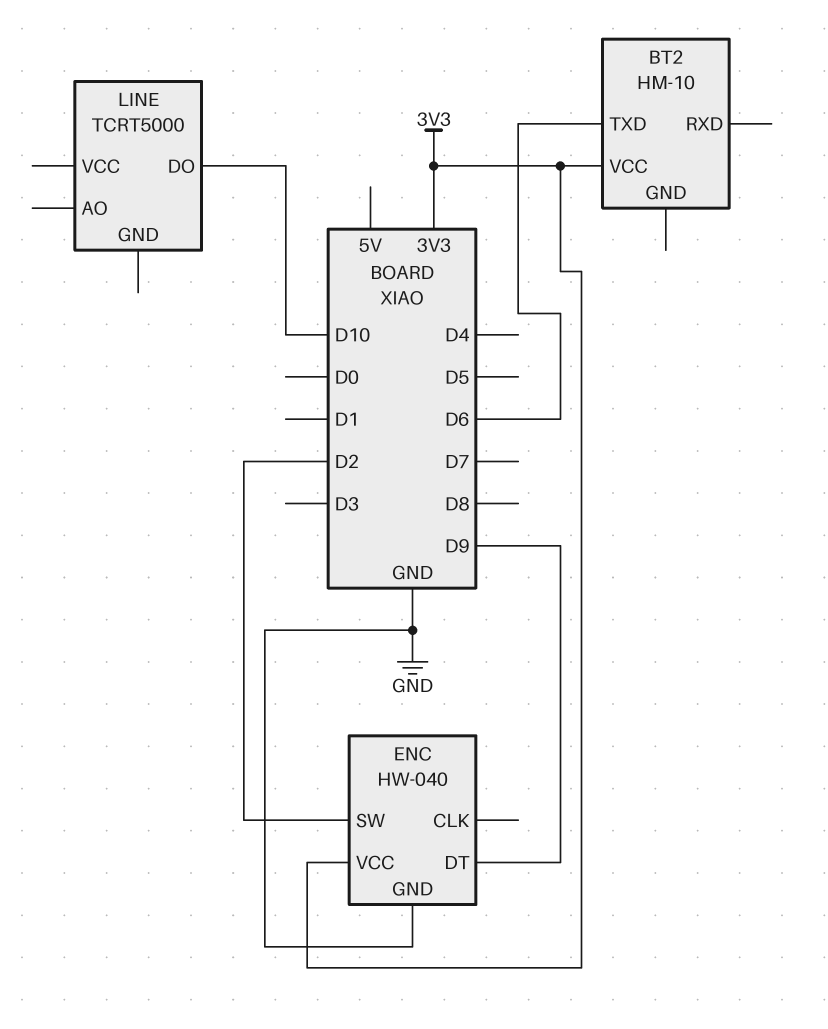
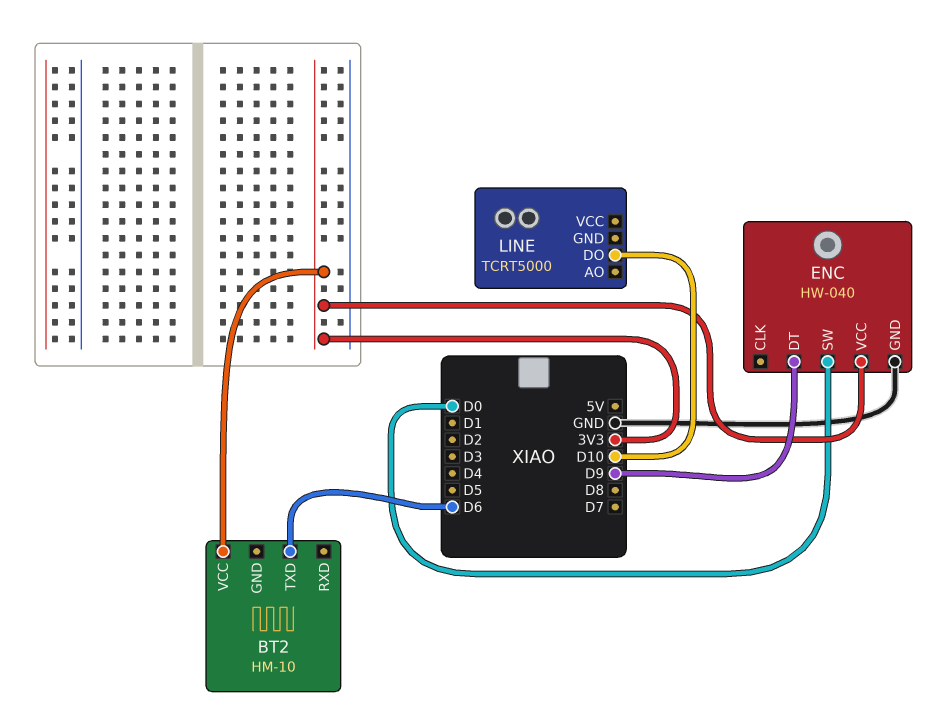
ENC pin SW: D2 -> D0

